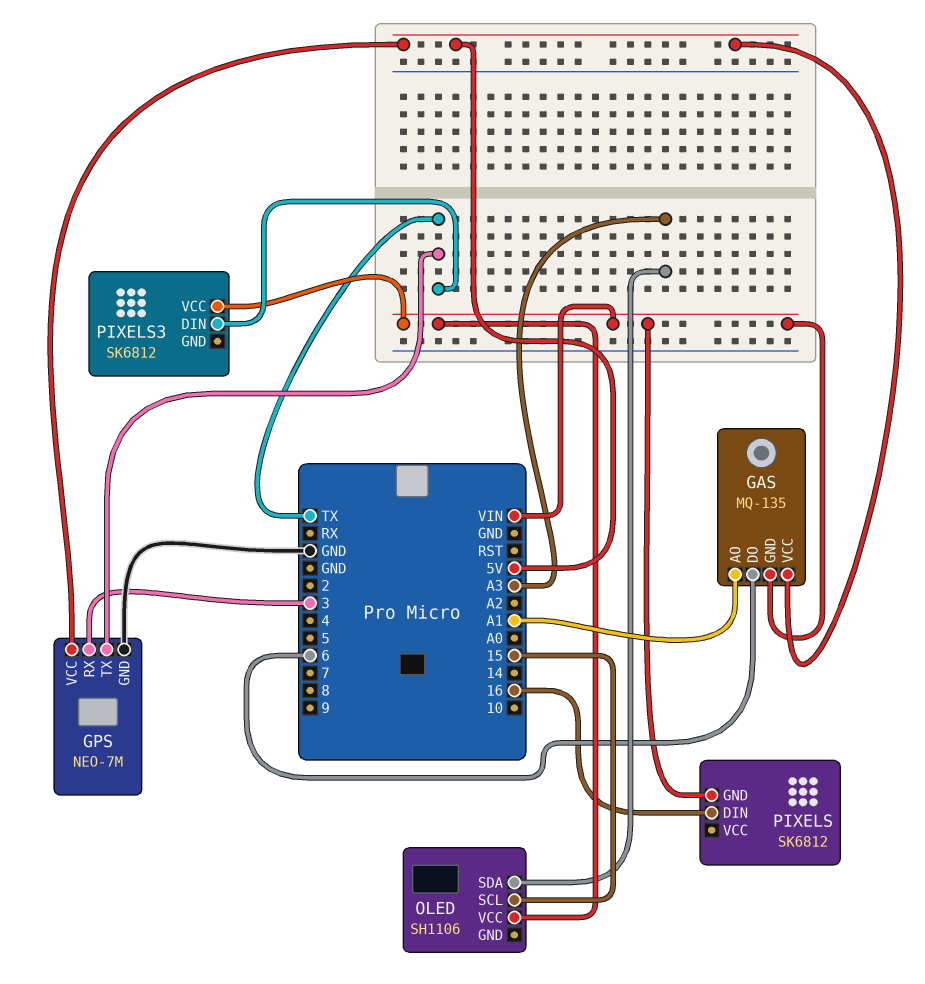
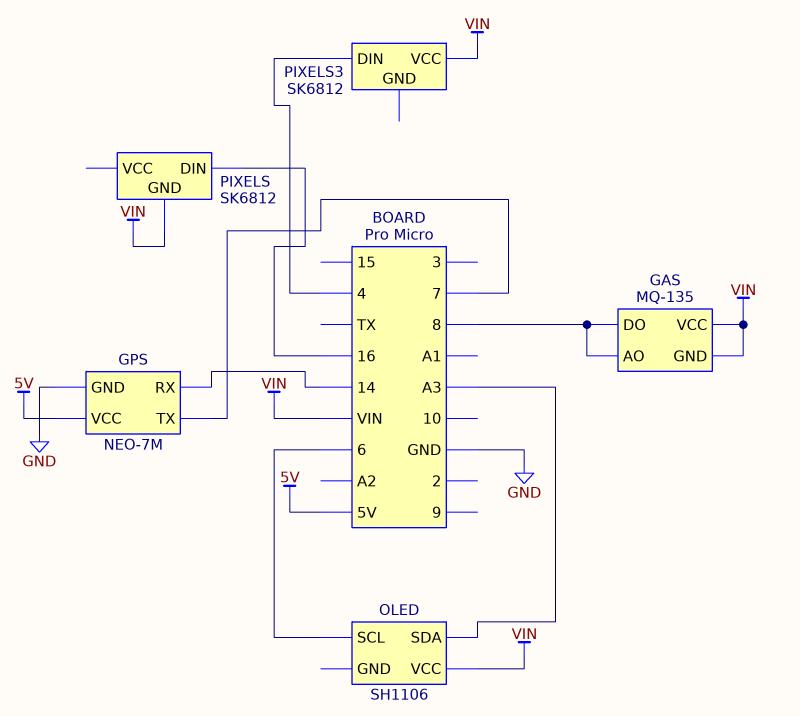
GAS pin AO: A1 -> 8
GAS pin DO: 6 -> 8
GAS pin VCC: 5V -> VIN
GPS pin RX: 3 -> 14
GPS pin TX: TX -> 7
OLED pin SCL: 15 -> 6
PIXELS3 pin DIN: TX -> 4

